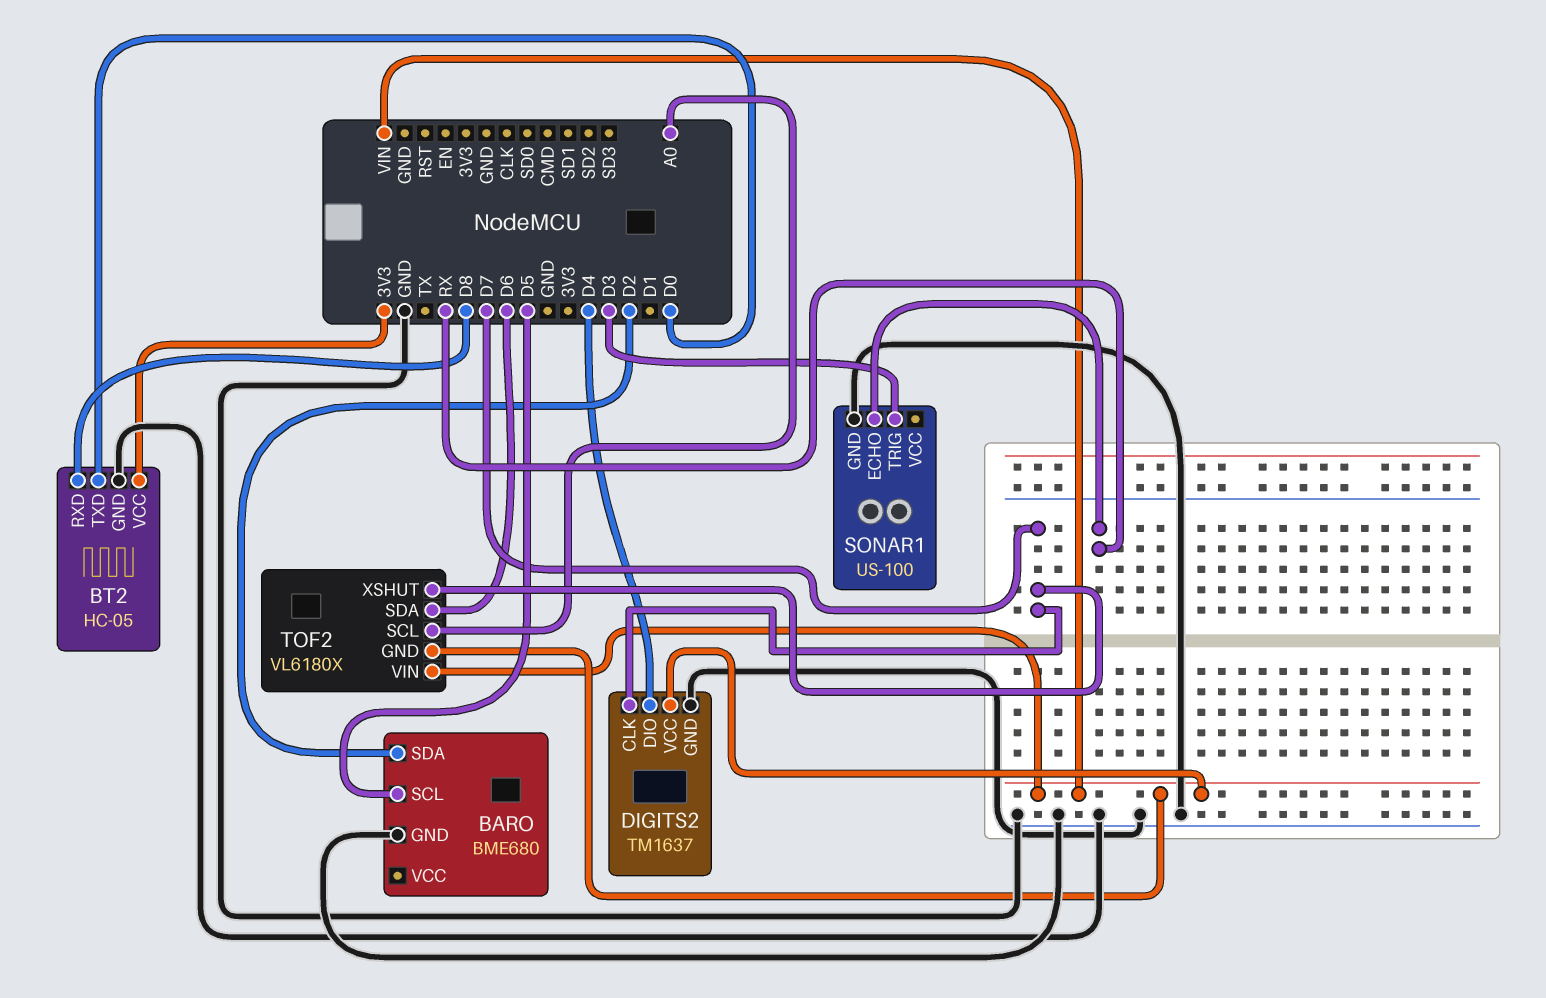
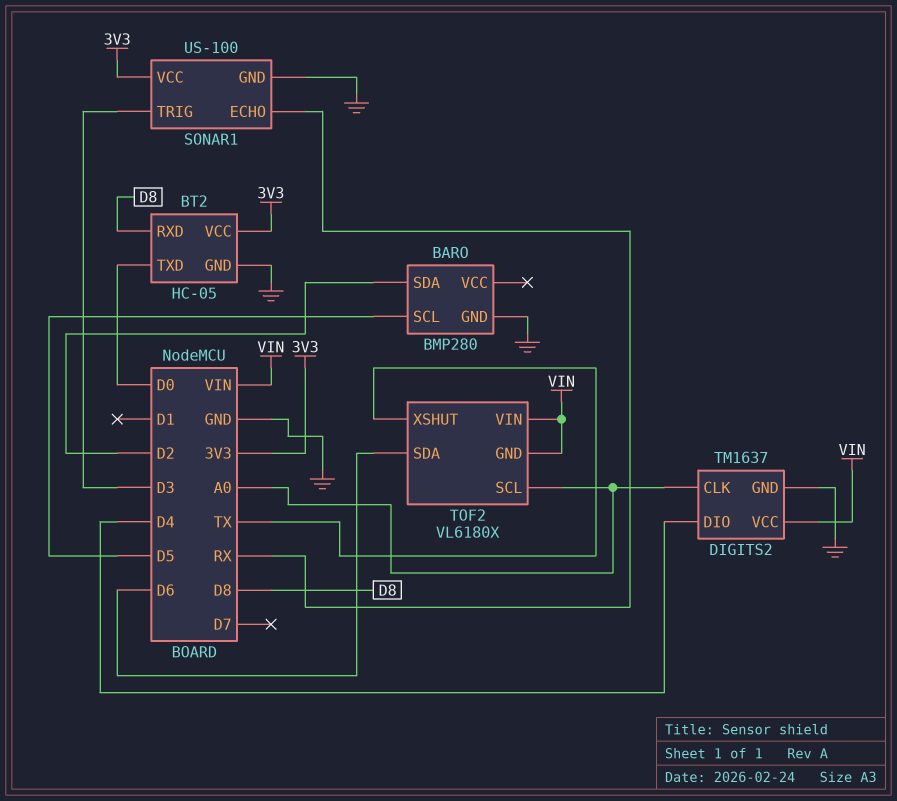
BARO: BME680 -> BMP280
DIGITS2 pin CLK: D7 -> A0
SONAR1 pin VCC: none -> 3V3
TOF2 pin XSHUT: D7 -> TX

